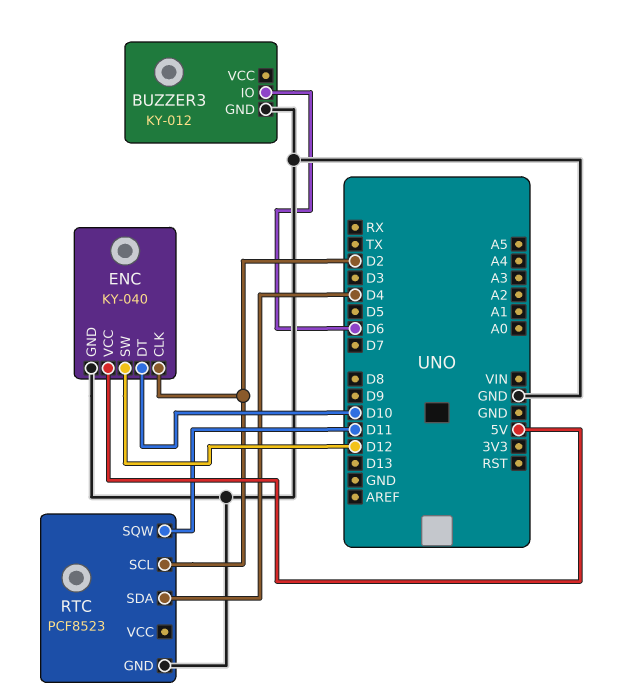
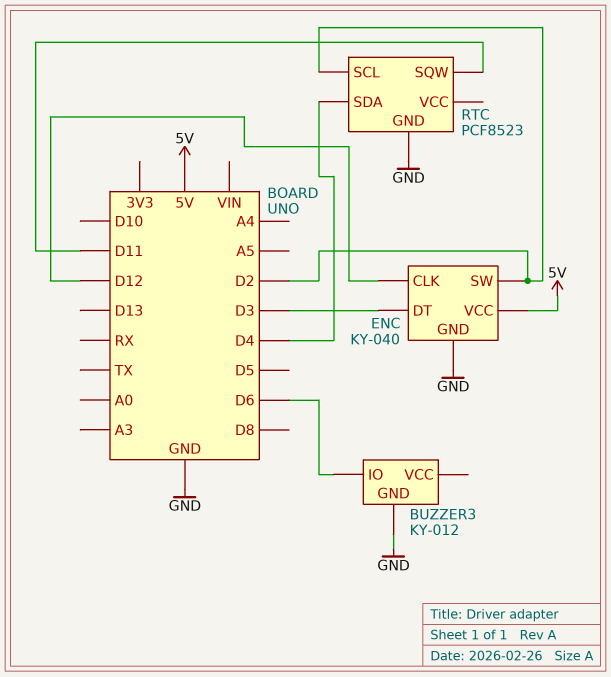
ENC pin CLK: D2 -> D12
ENC pin DT: D10 -> D3
ENC pin SW: D12 -> D2

